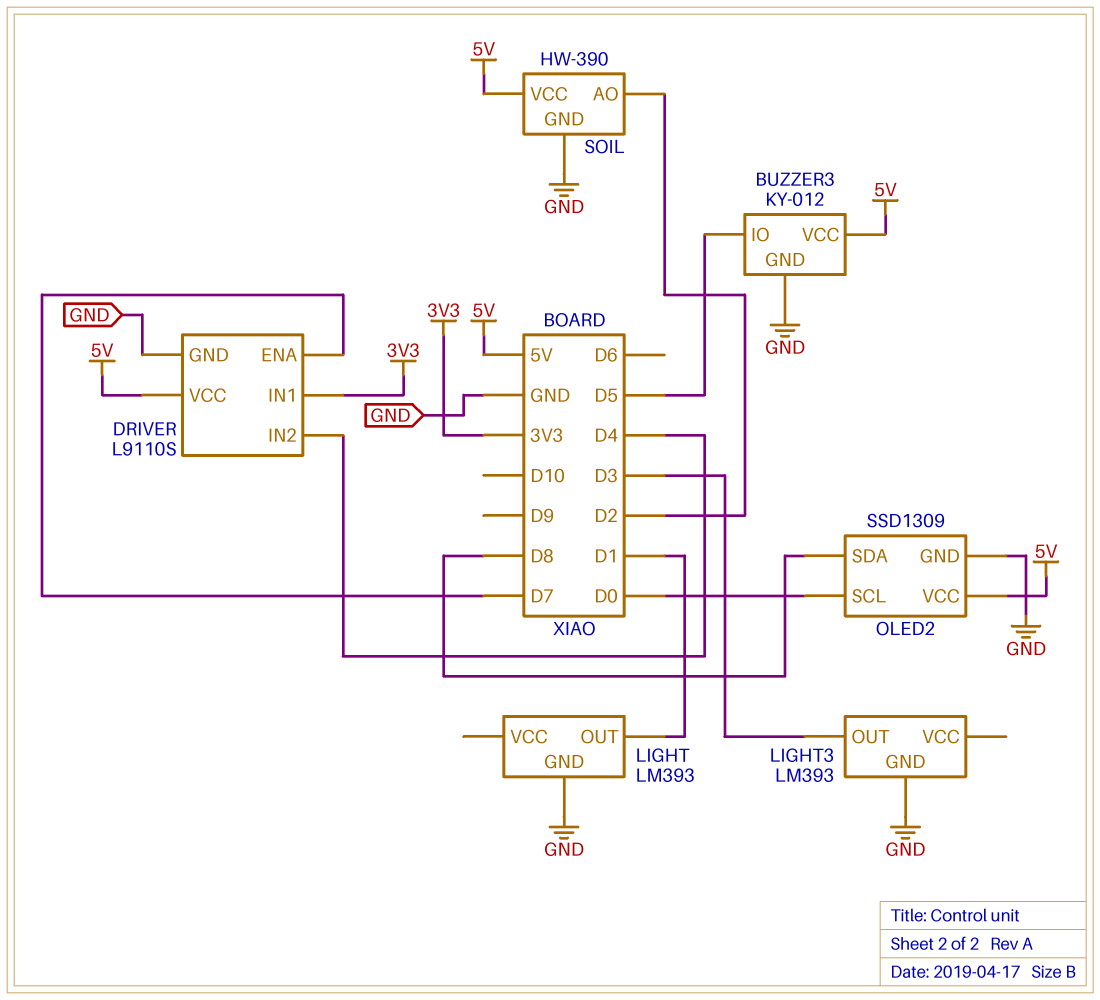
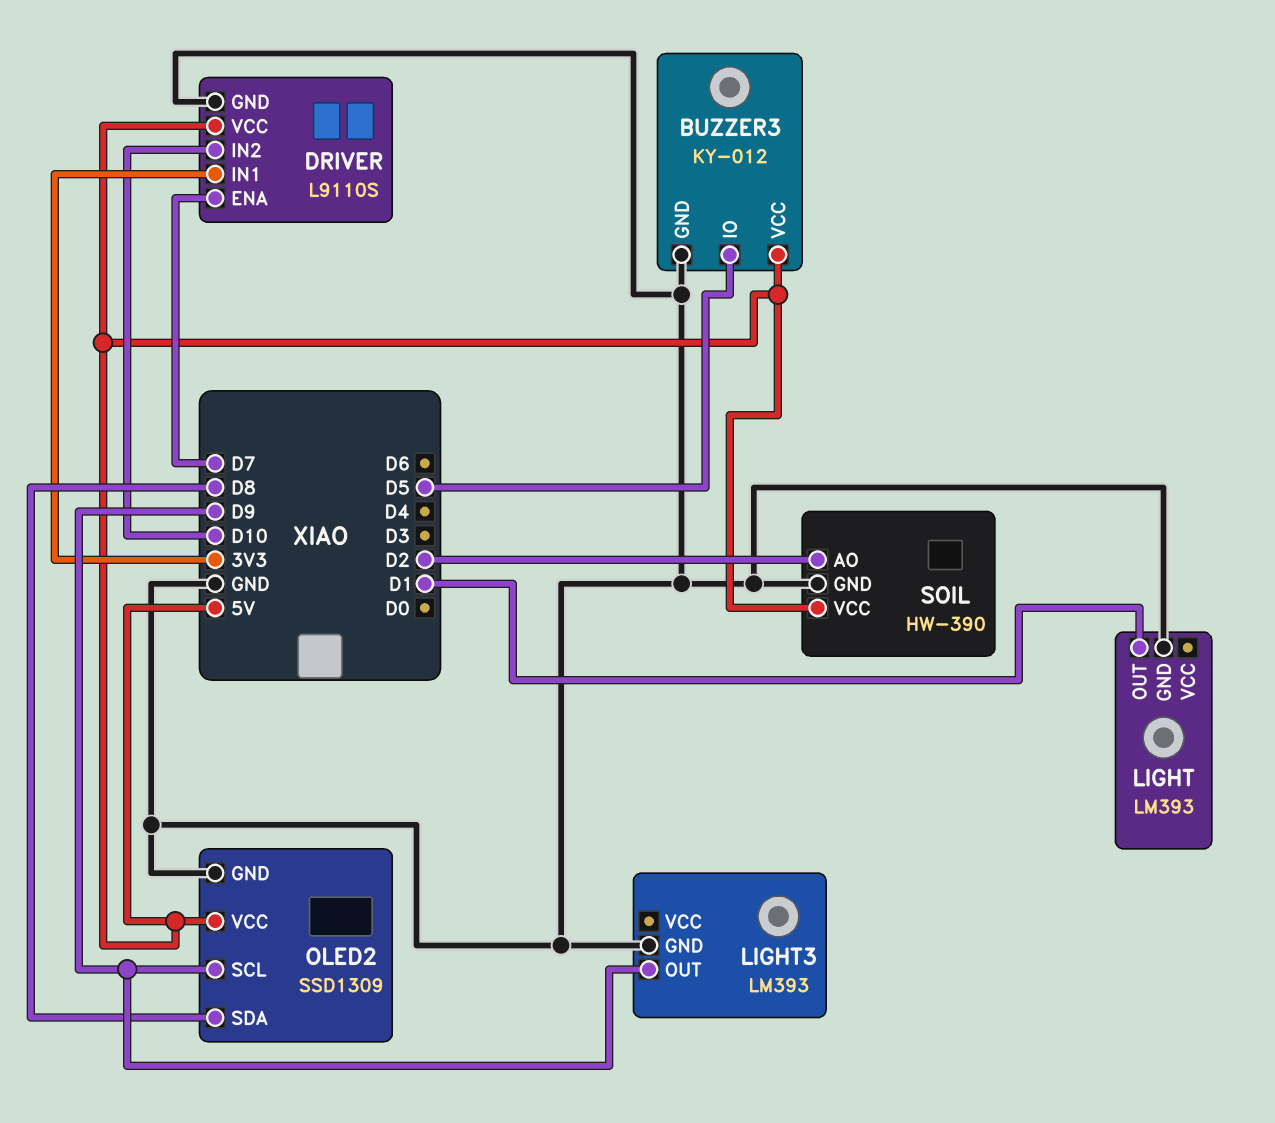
DRIVER pin IN2: D4 -> D10
LIGHT3 pin OUT: D3 -> D9
OLED2 pin SCL: D0 -> D9

